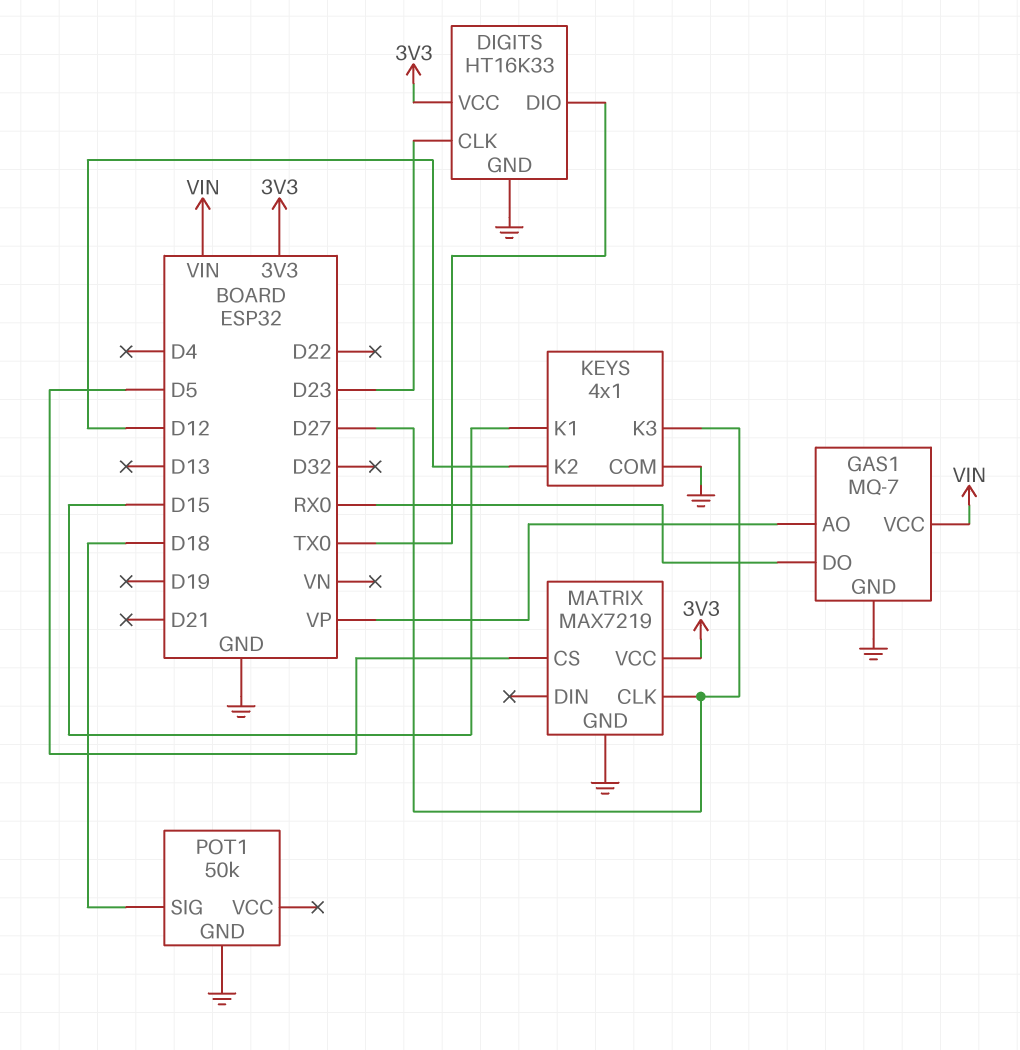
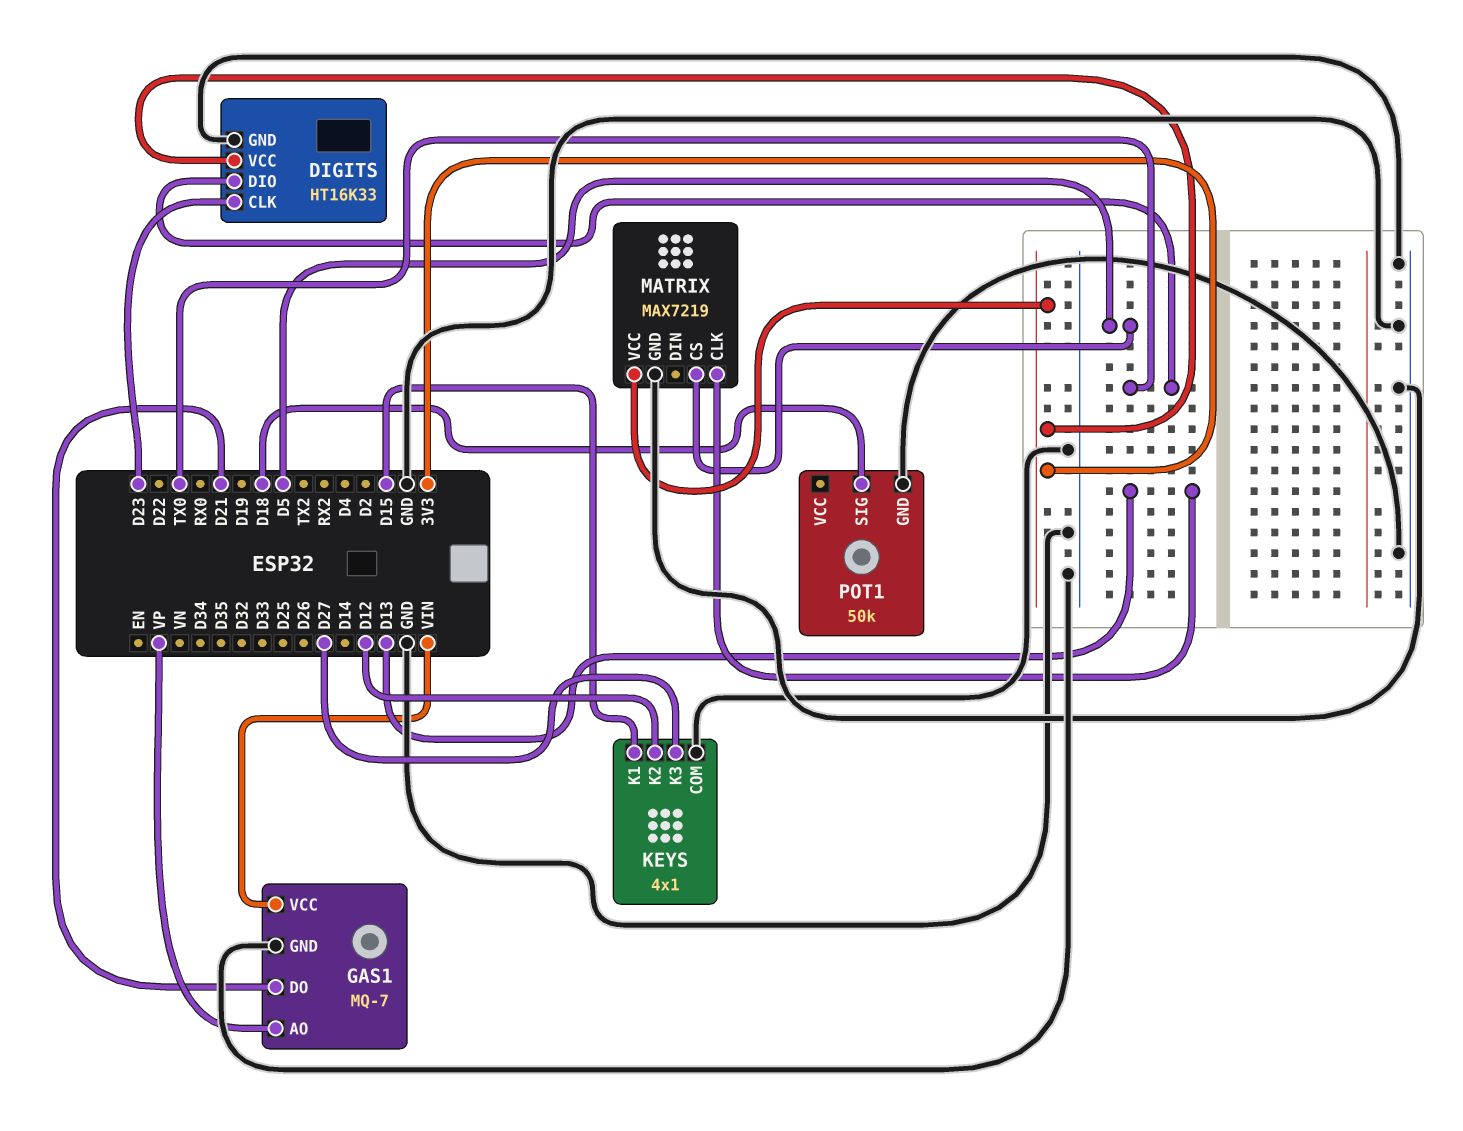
GAS1 pin DO: RX0 -> D21
MATRIX pin CLK: D27 -> D13

